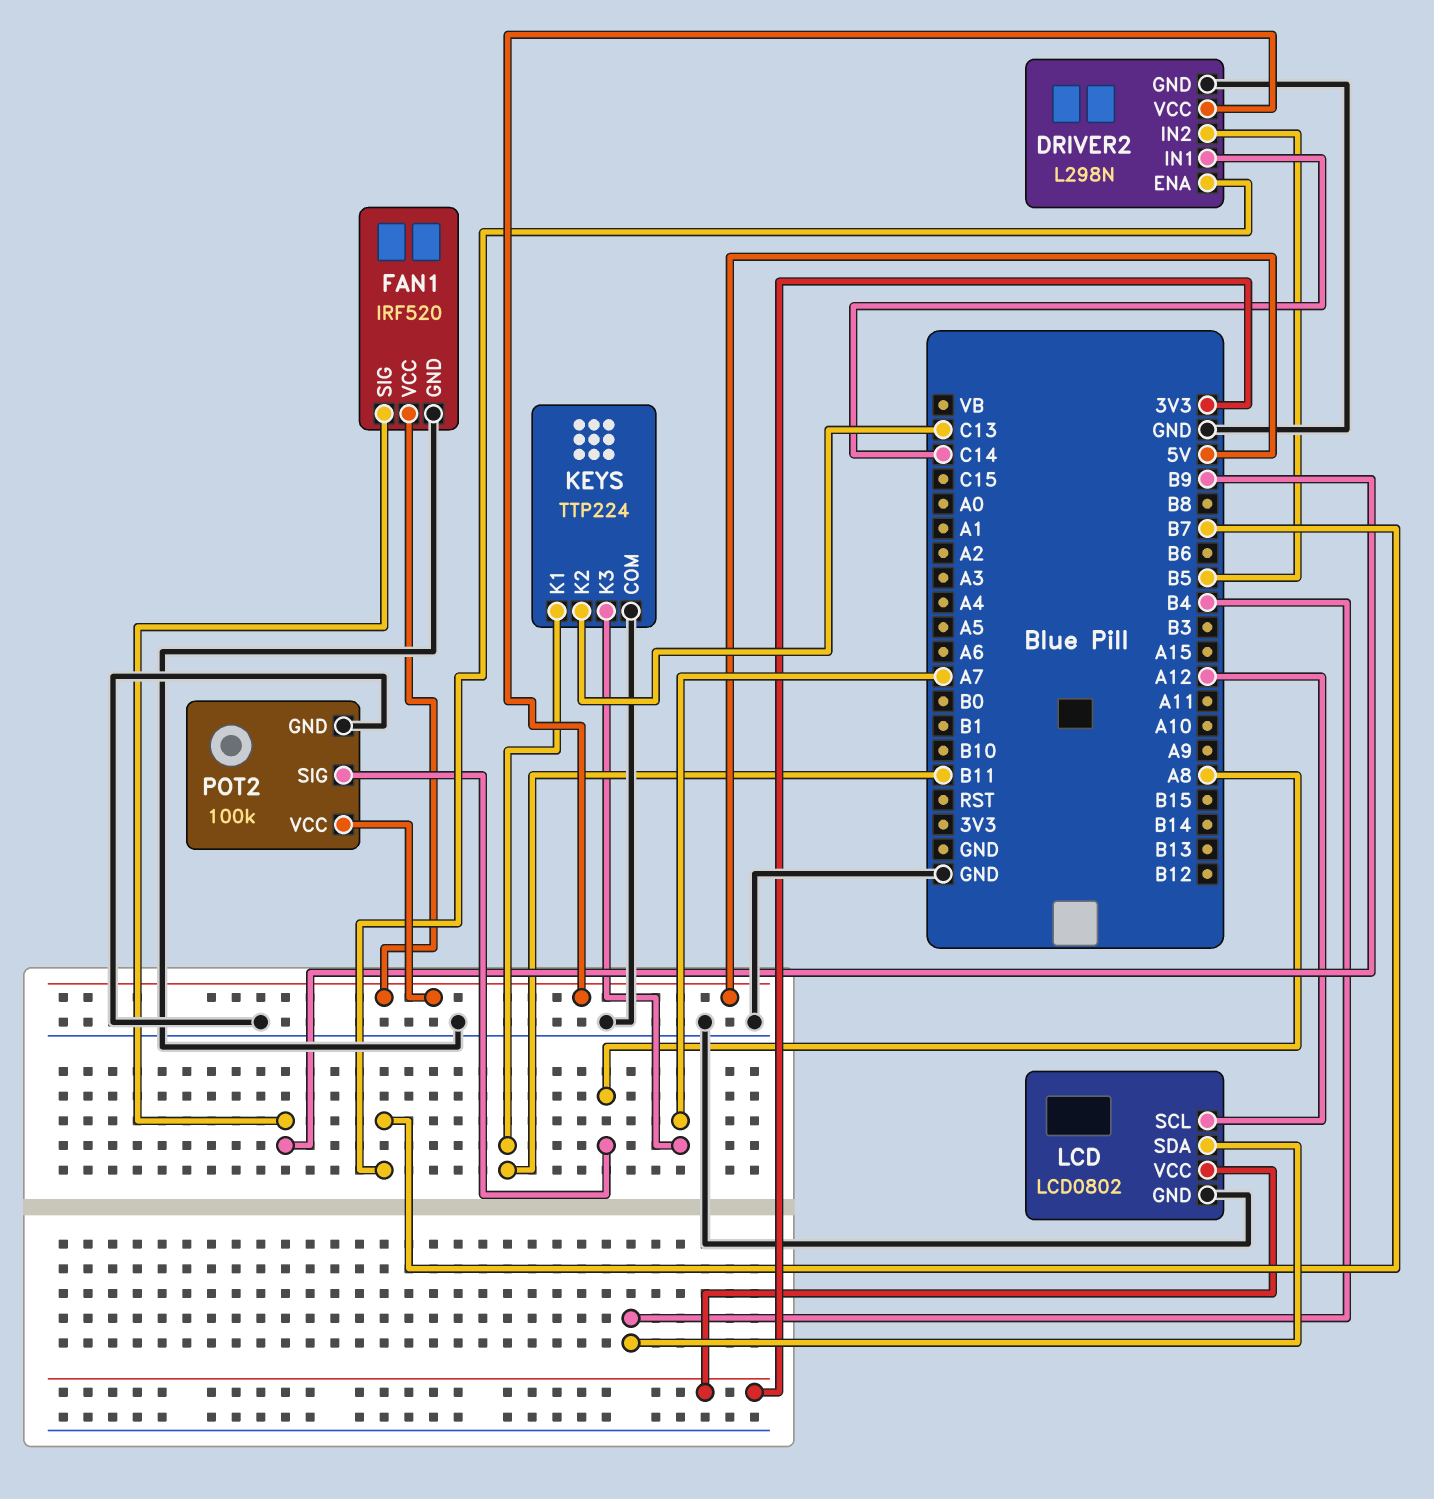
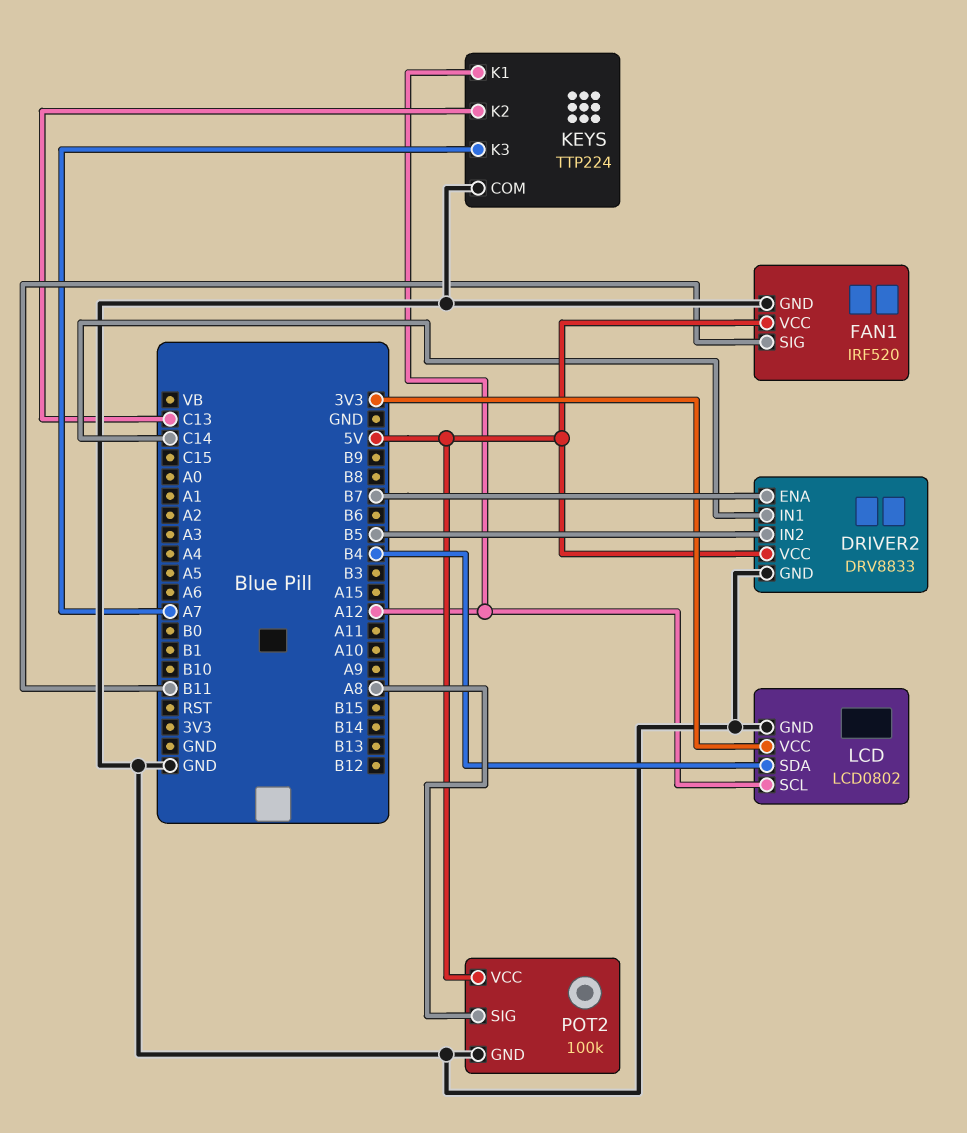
DRIVER2: L298N -> DRV8833
FAN1 pin SIG: B9 -> B11
KEYS pin K1: B11 -> A12

